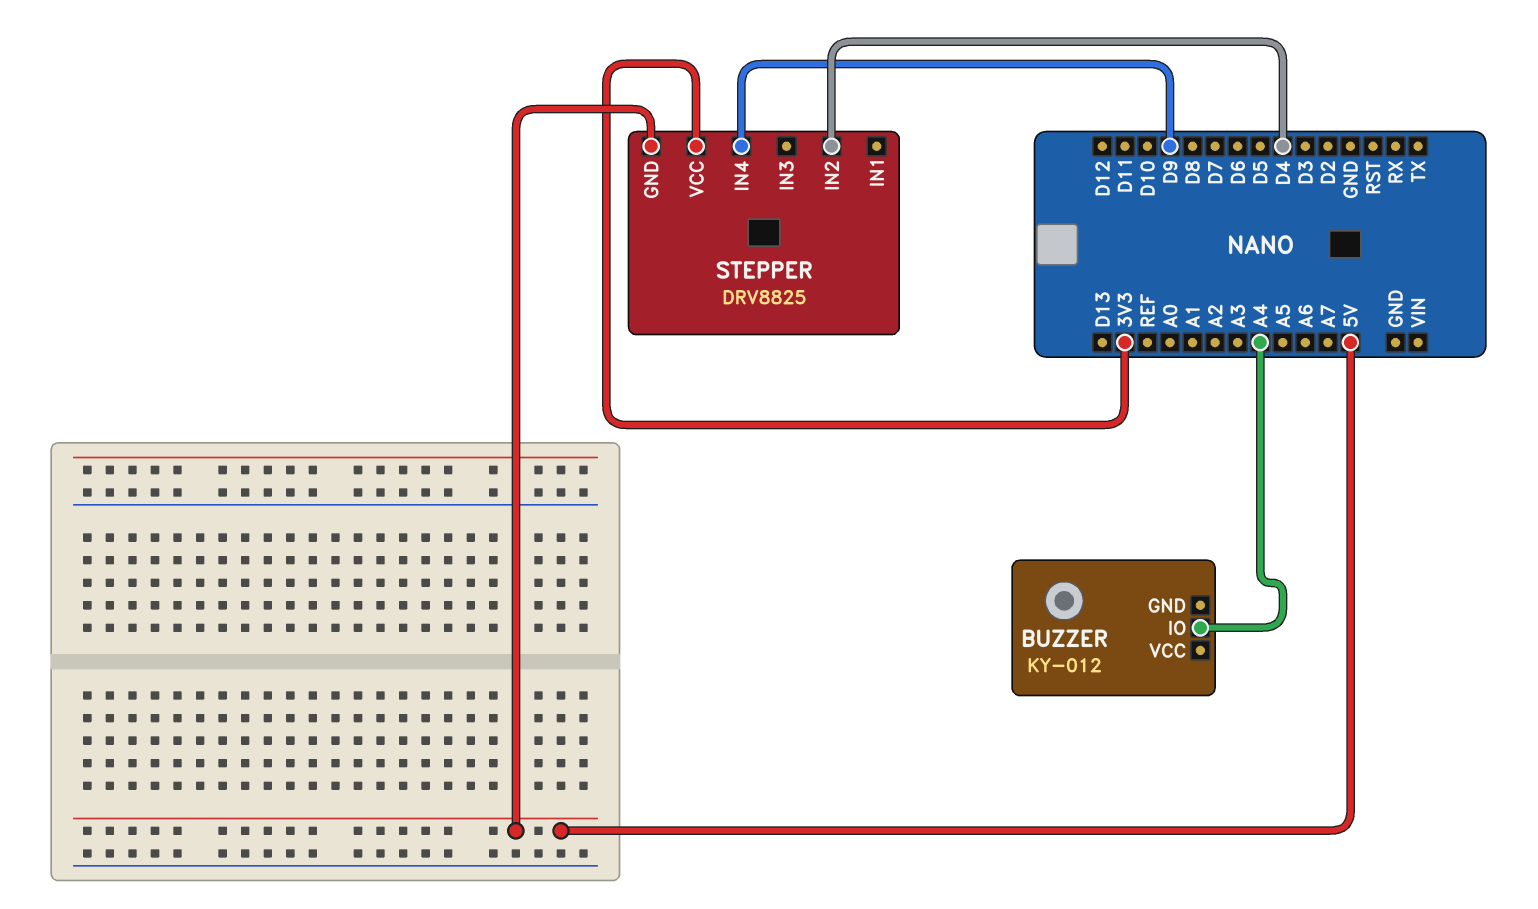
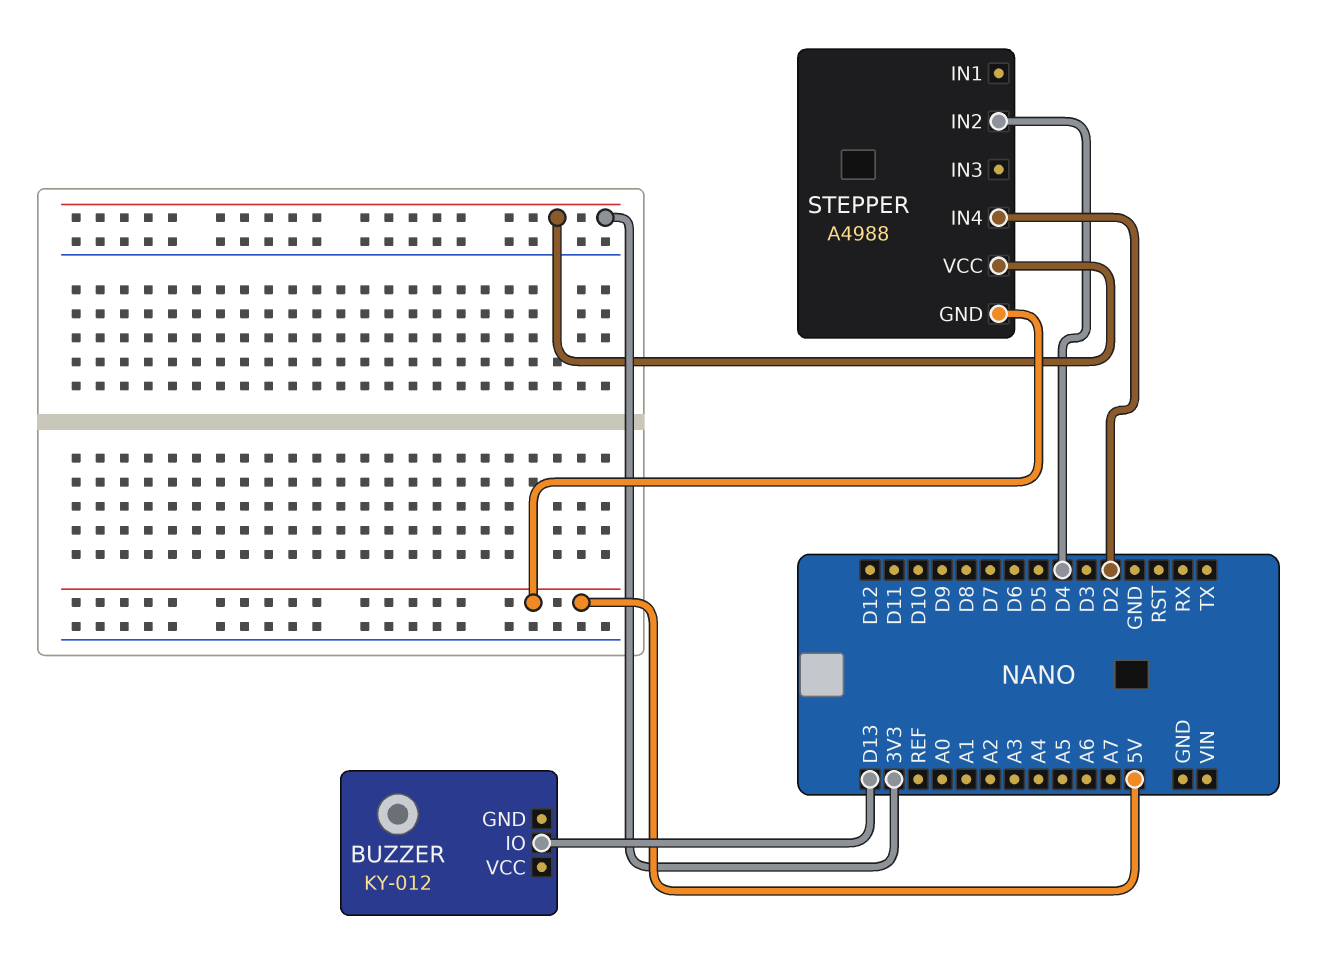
BUZZER pin IO: A4 -> D13
STEPPER: DRV8825 -> A4988
STEPPER pin IN4: D9 -> D2

